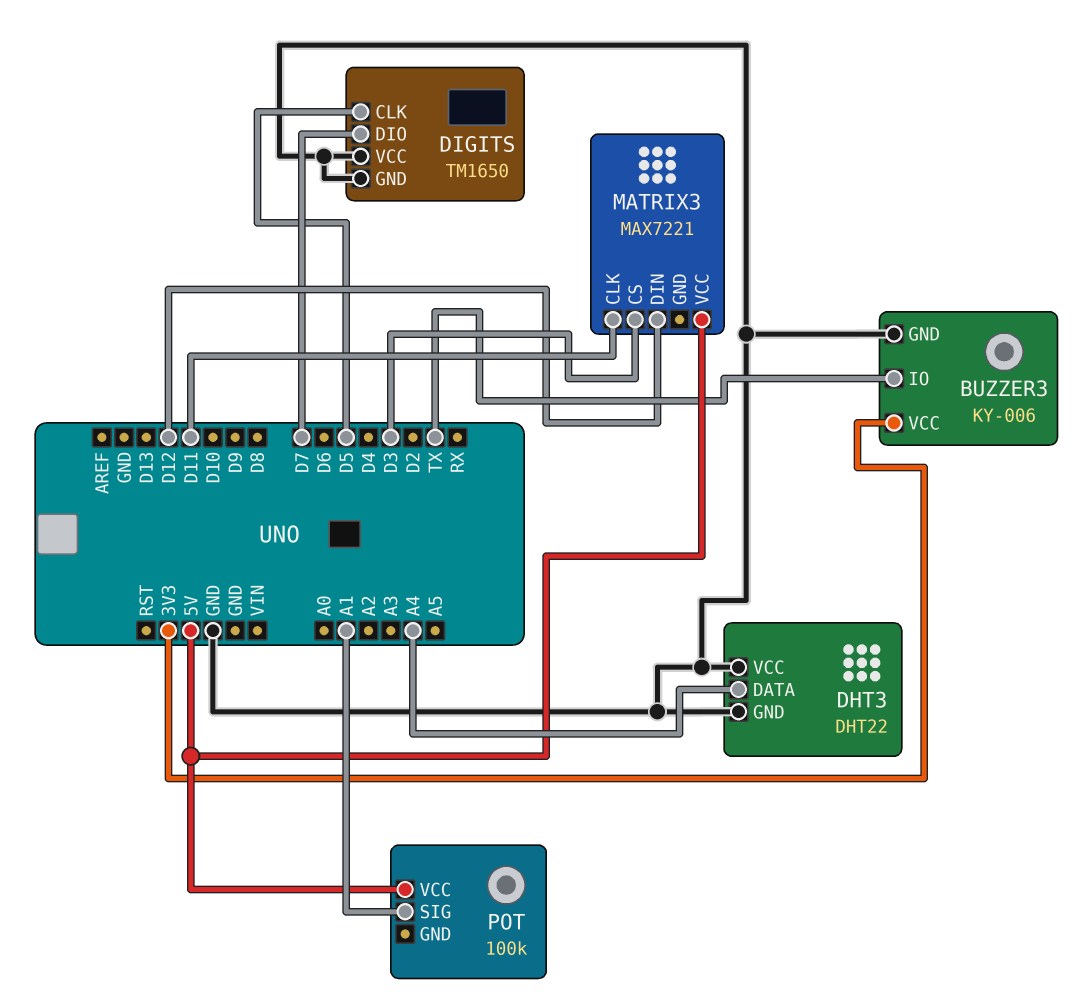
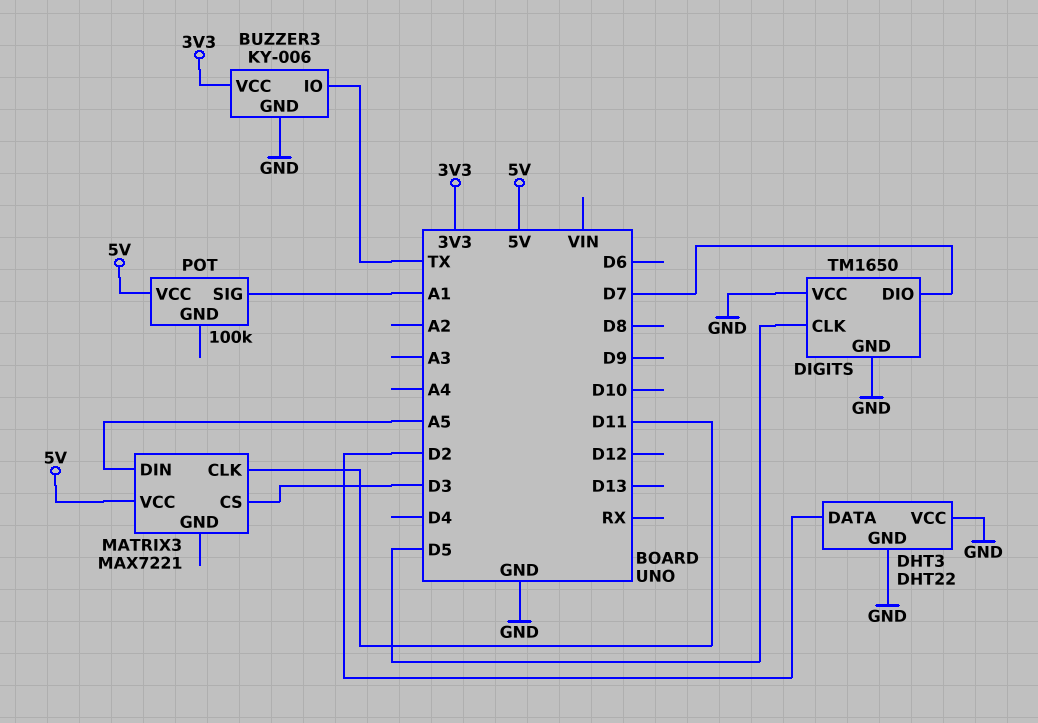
DHT3 pin DATA: A4 -> D2
MATRIX3 pin DIN: D12 -> A5

